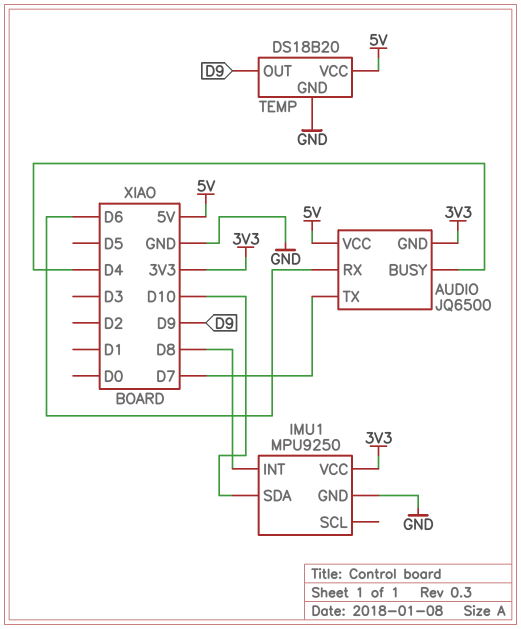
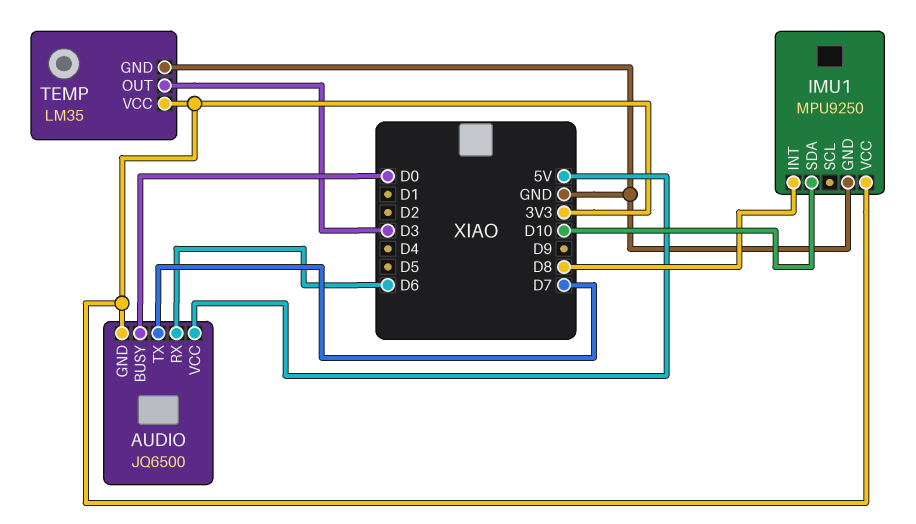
AUDIO pin BUSY: D4 -> D0
TEMP: DS18B20 -> LM35
TEMP pin OUT: D9 -> D3
TEMP pin VCC: 5V -> 3V3

